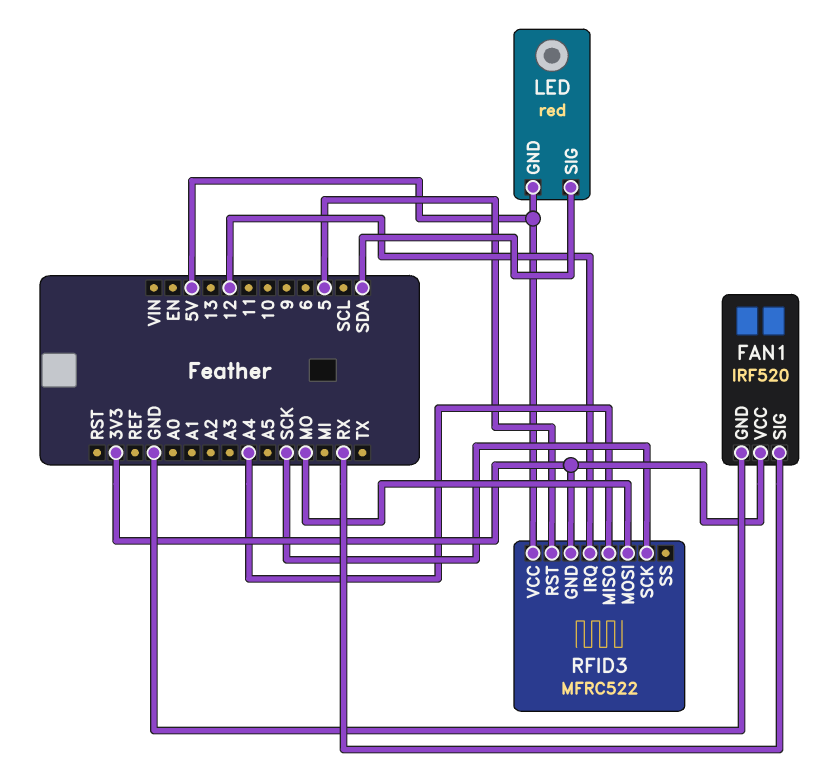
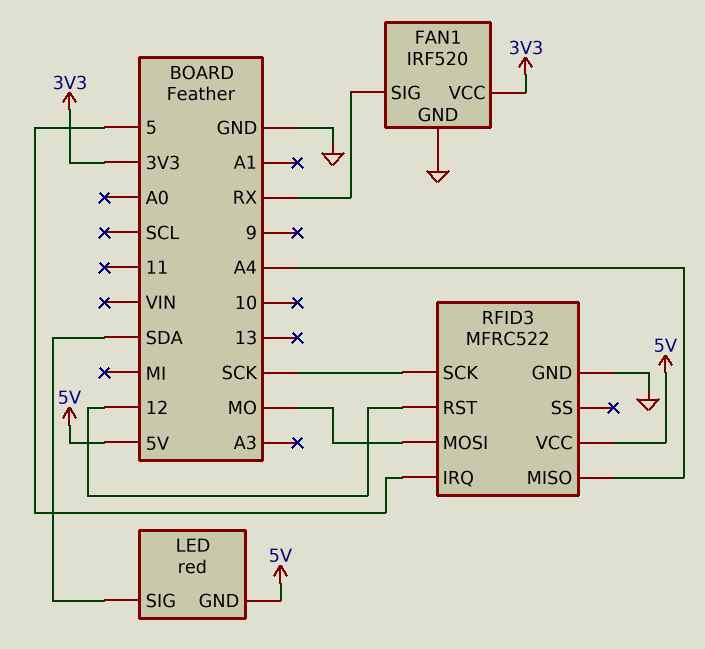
RFID3 pin GND: 3V3 -> GND
RFID3 pin IRQ: 12 -> 5
RFID3 pin RST: 5 -> 12

